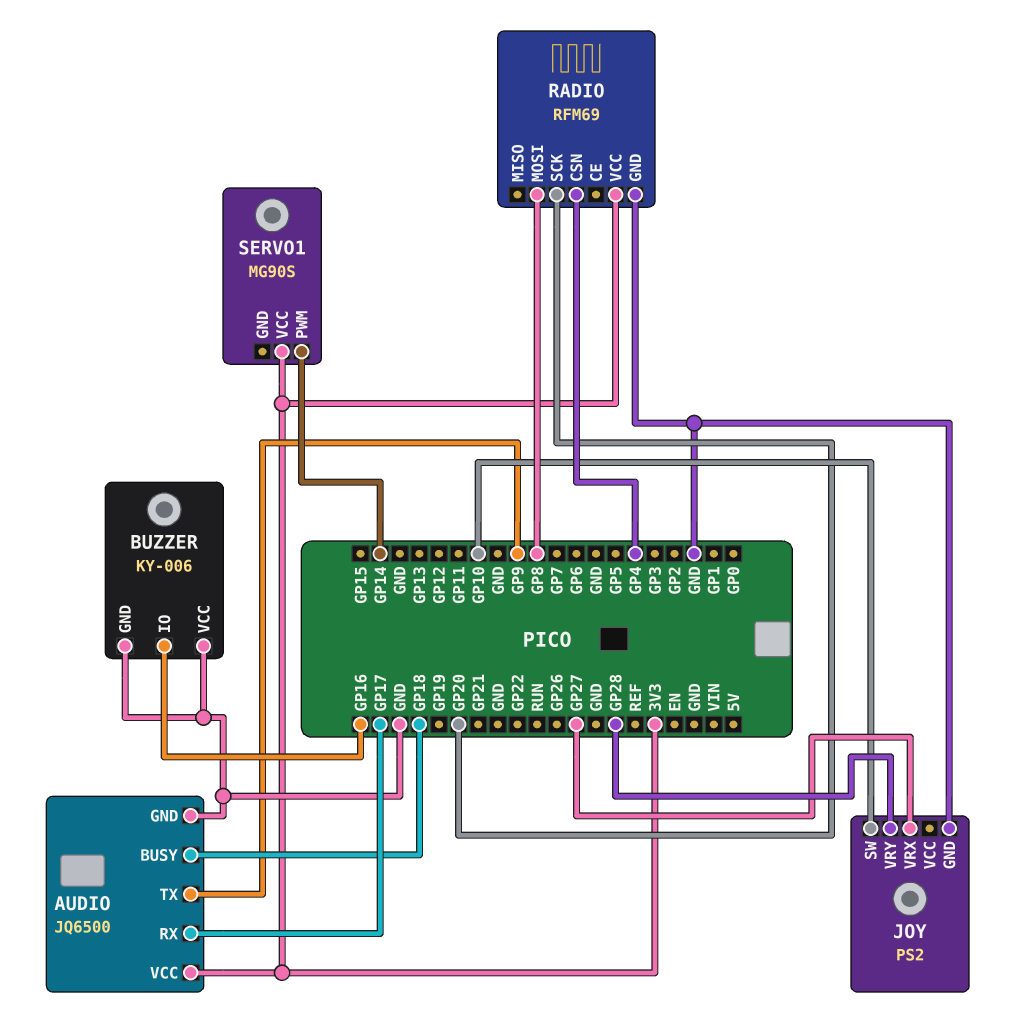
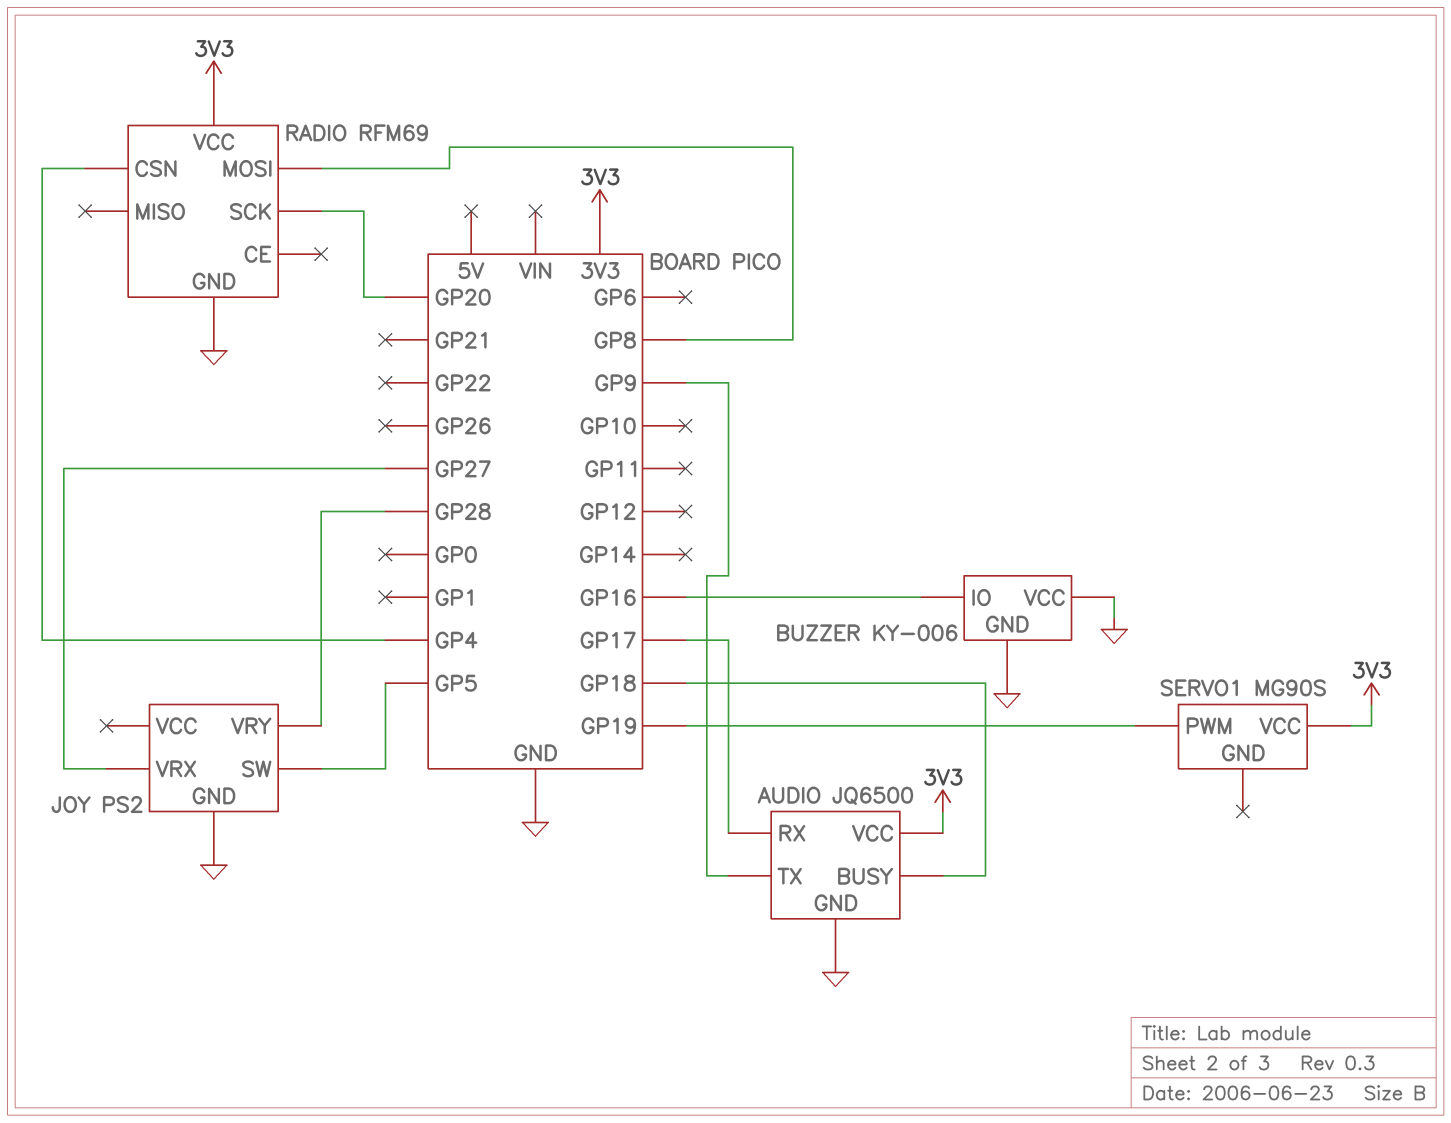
JOY pin SW: GP10 -> GP5
SERVO1 pin PWM: GP14 -> GP19

